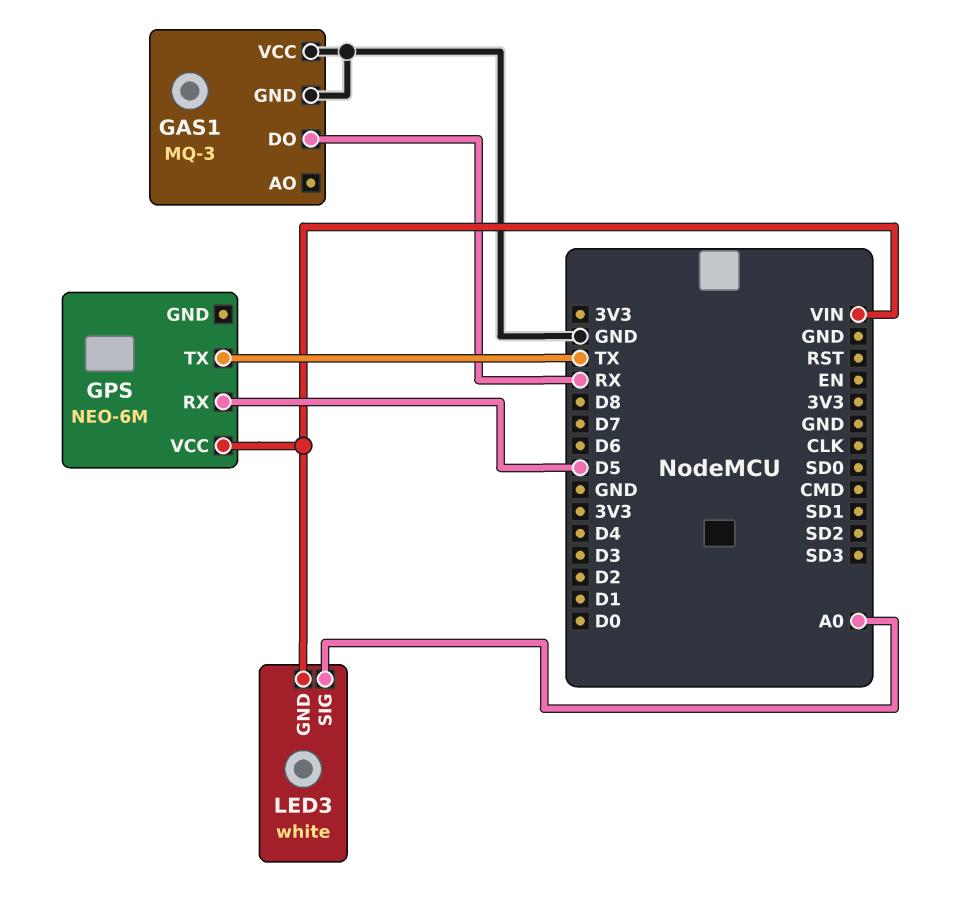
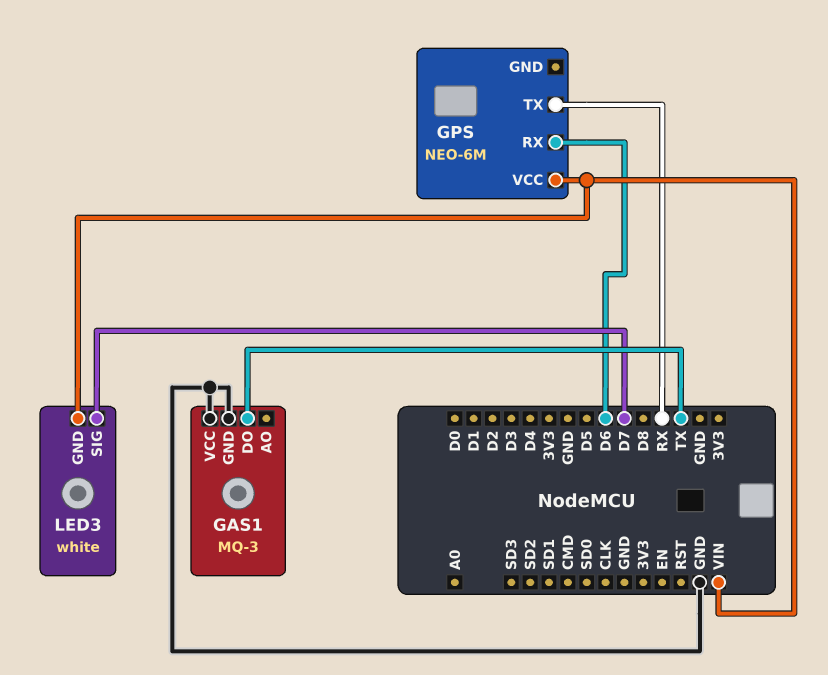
GAS1 pin DO: RX -> TX
GPS pin RX: D5 -> D6
GPS pin TX: TX -> RX
LED3 pin SIG: A0 -> D7

